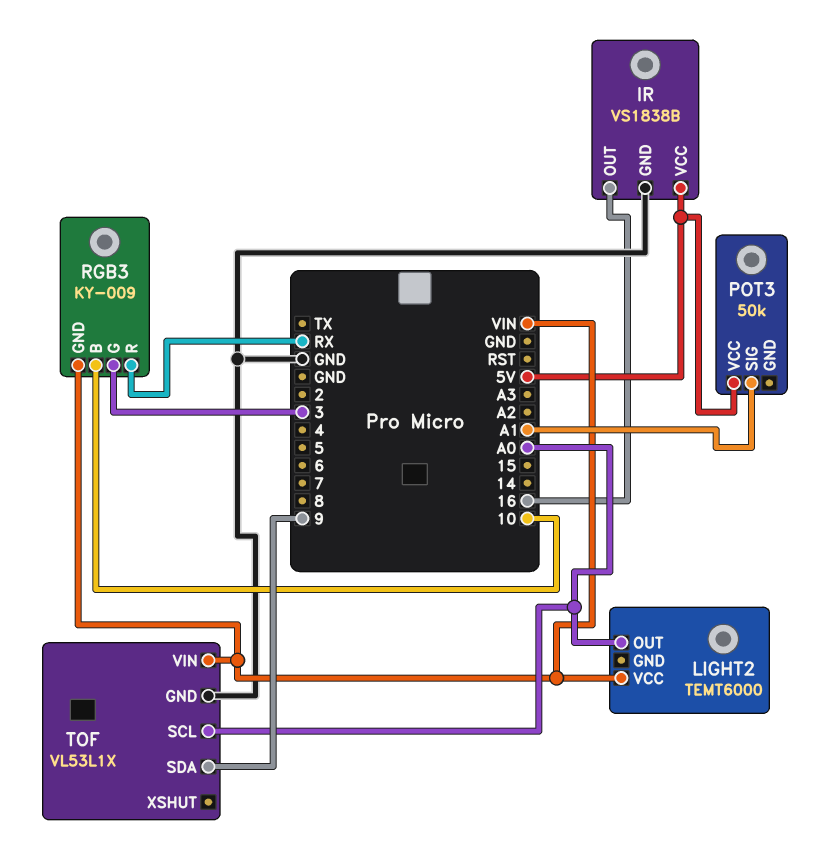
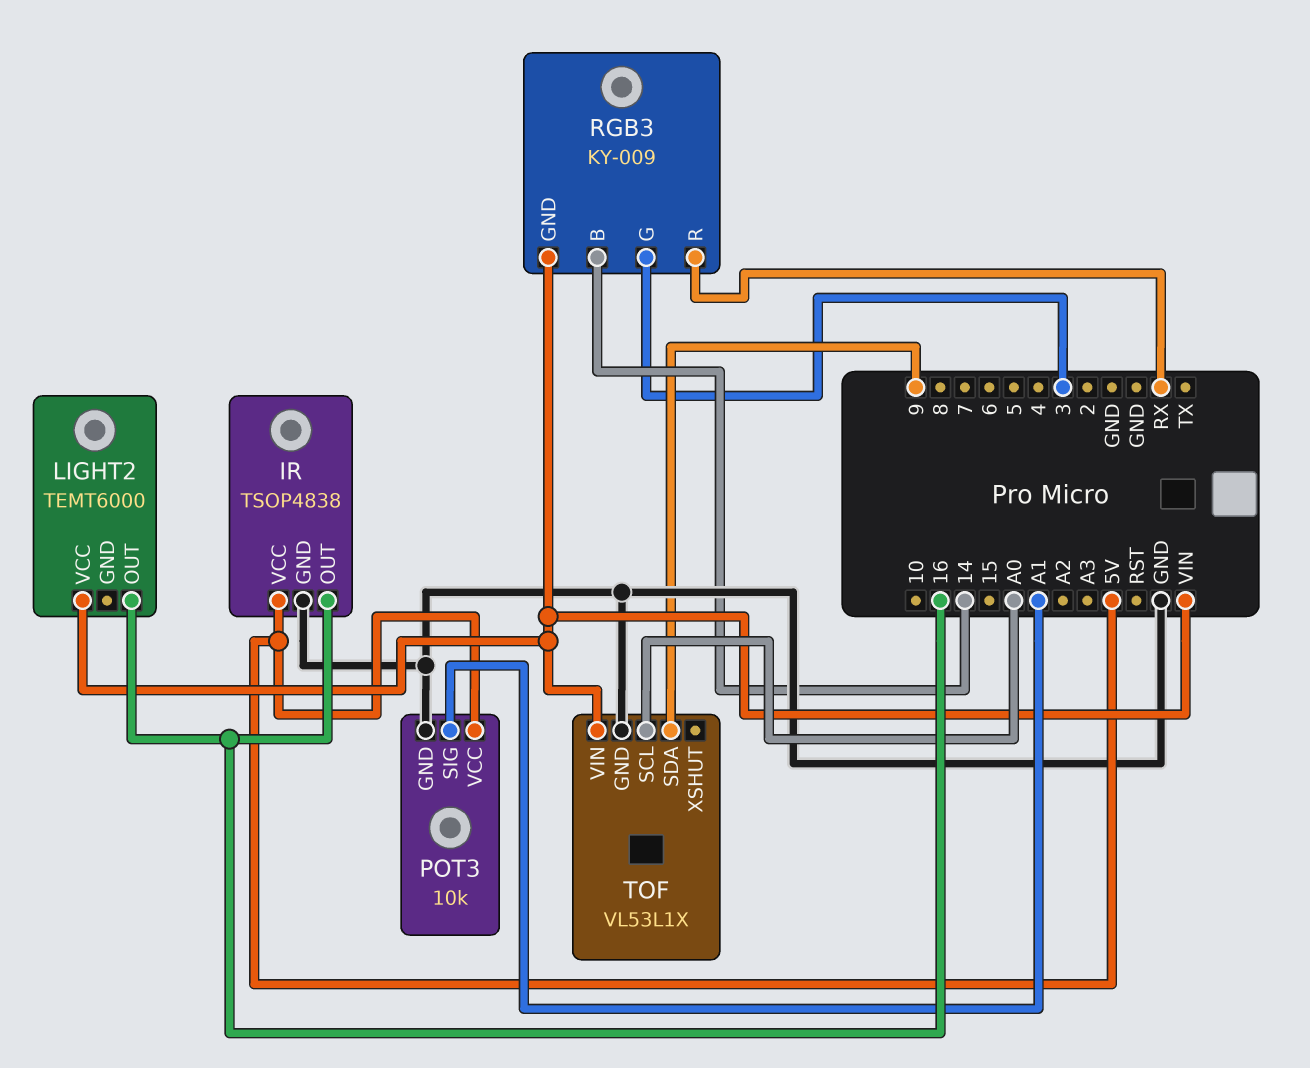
IR: VS1838B -> TSOP4838
LIGHT2 pin OUT: A0 -> 16
POT3: 50k -> 10k
POT3 pin GND: none -> GND
RGB3 pin B: 10 -> 14

